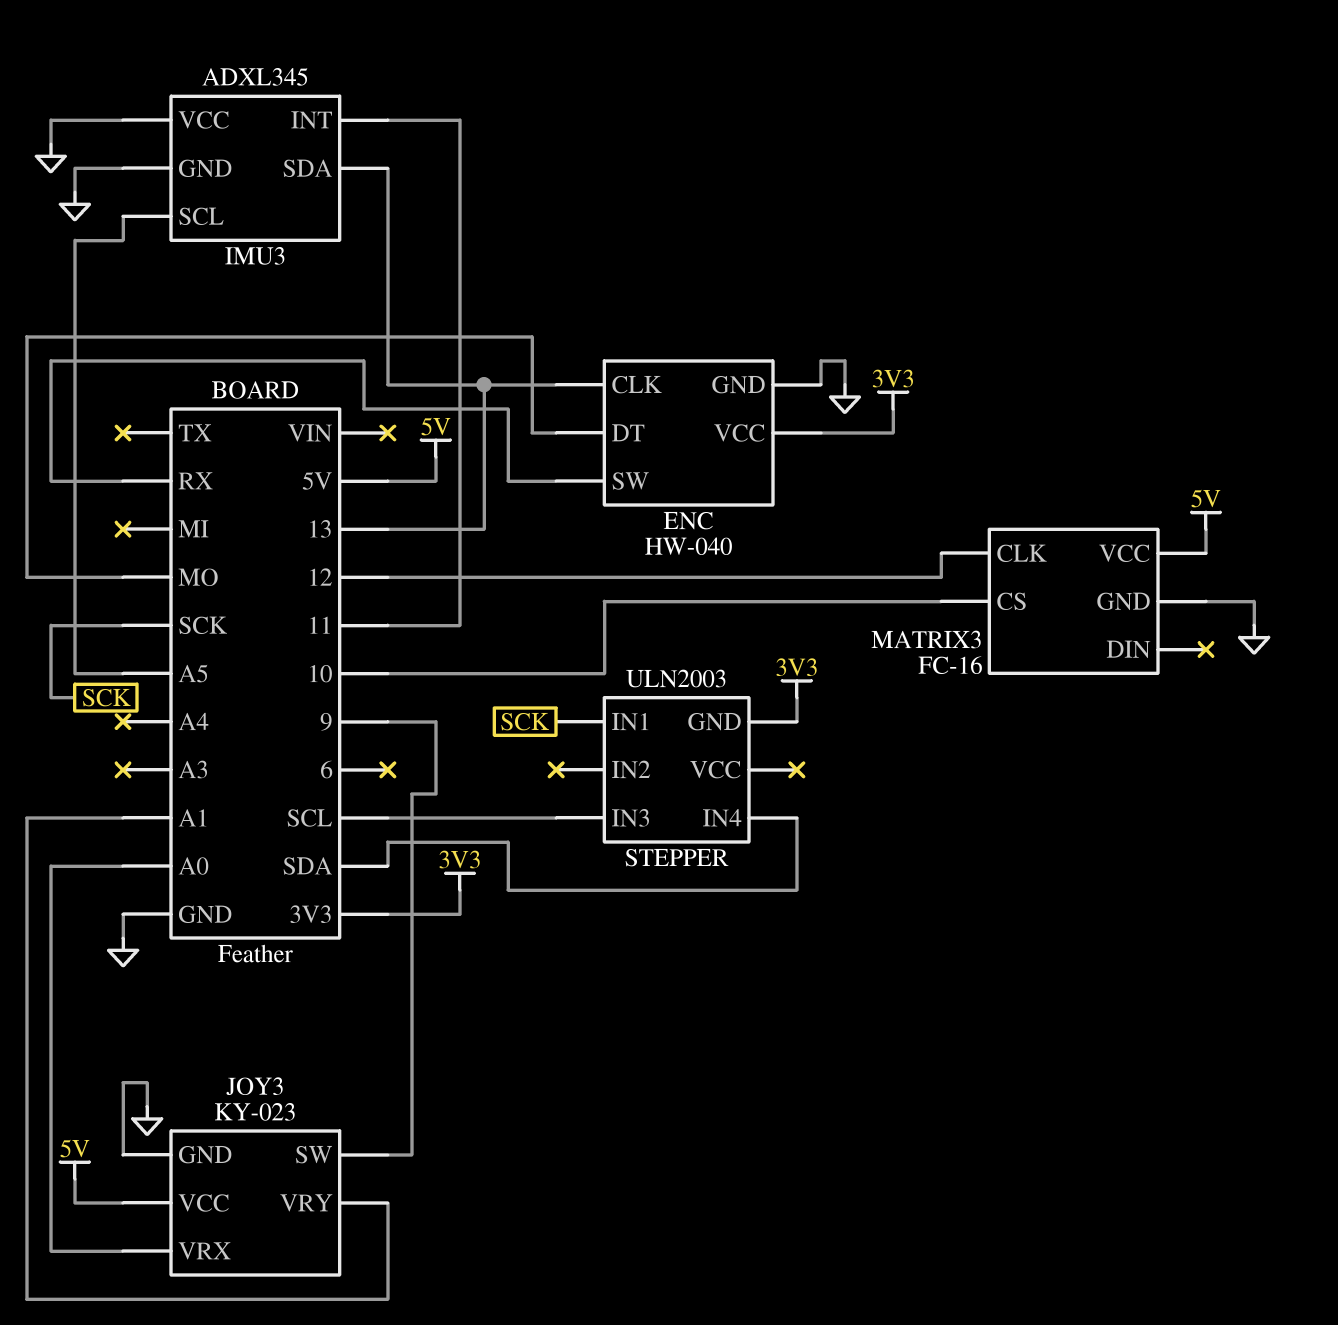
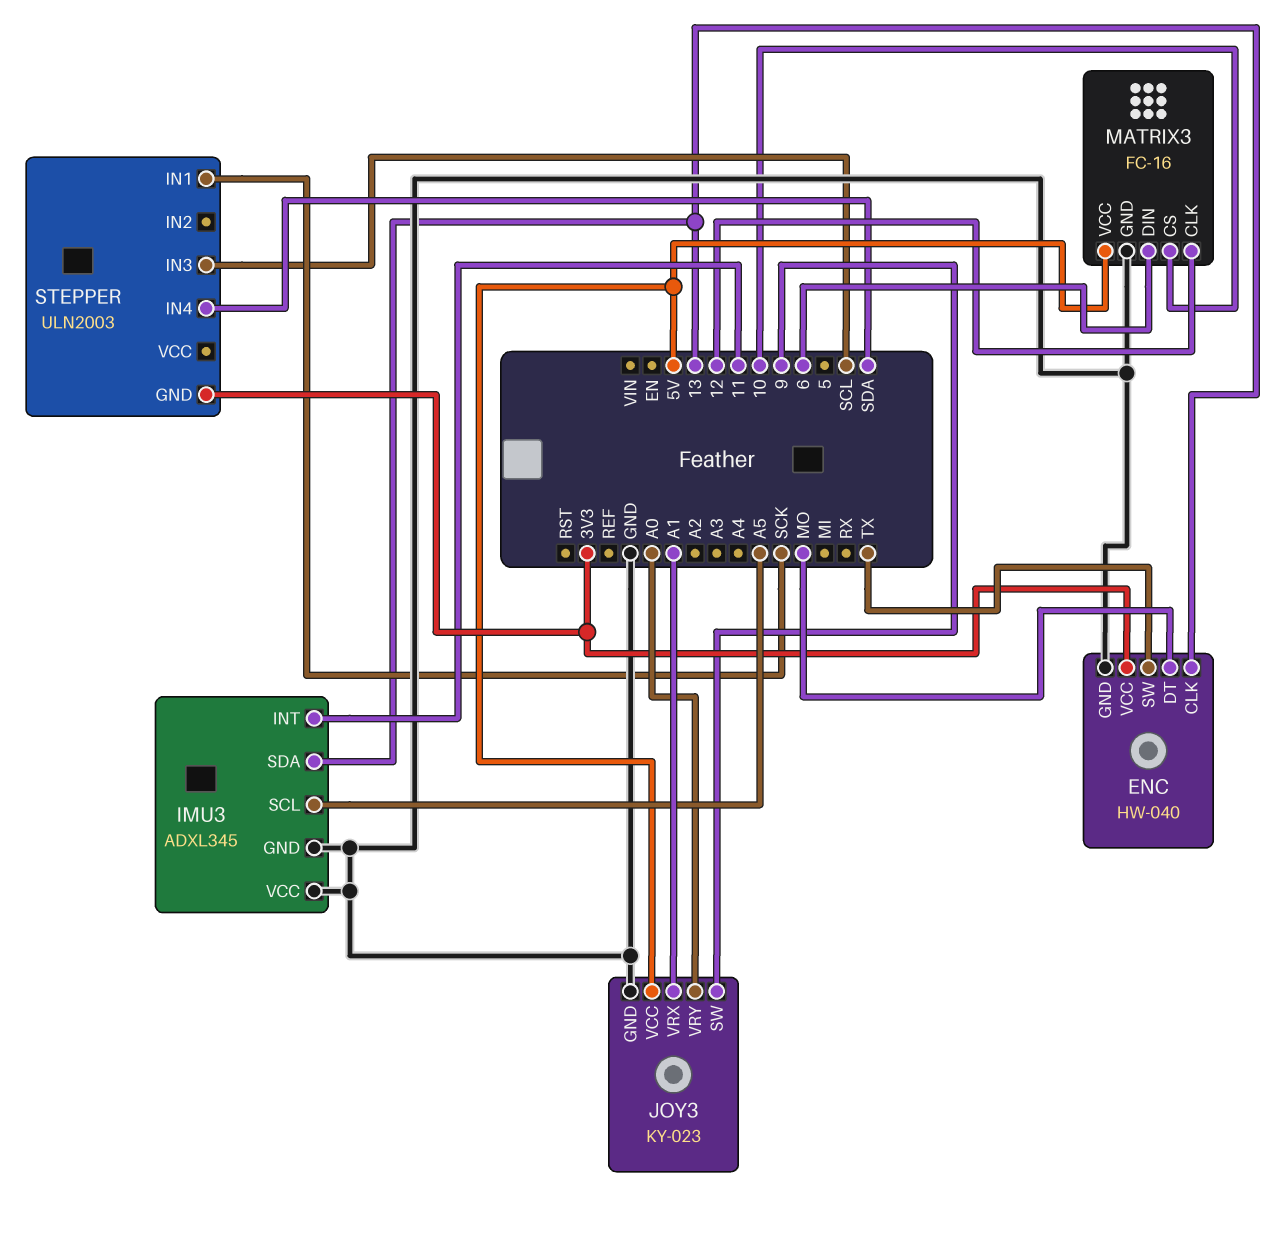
ENC pin SW: RX -> TX
JOY3 pin VRX: A0 -> A1
JOY3 pin VRY: A1 -> A0
MATRIX3 pin DIN: none -> 6

